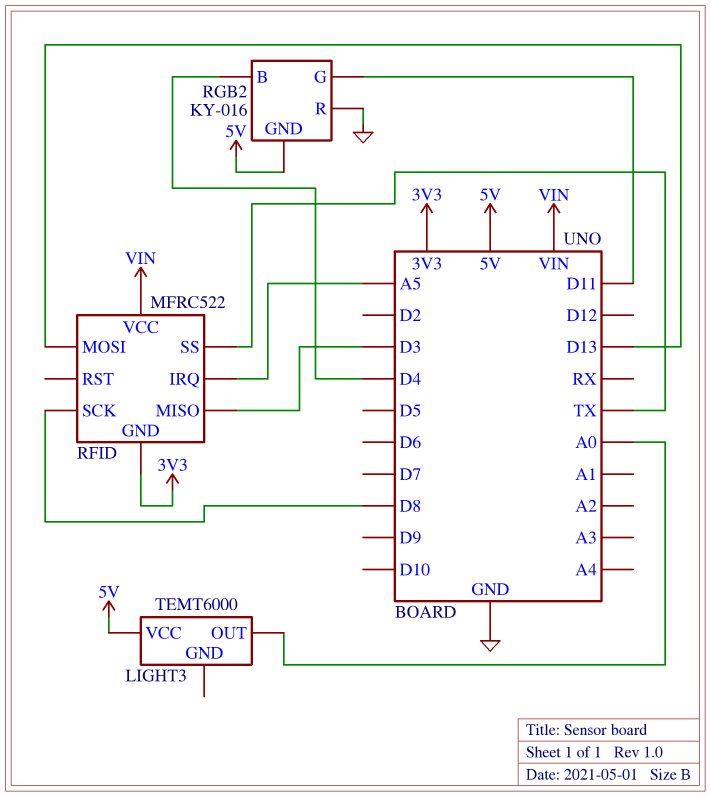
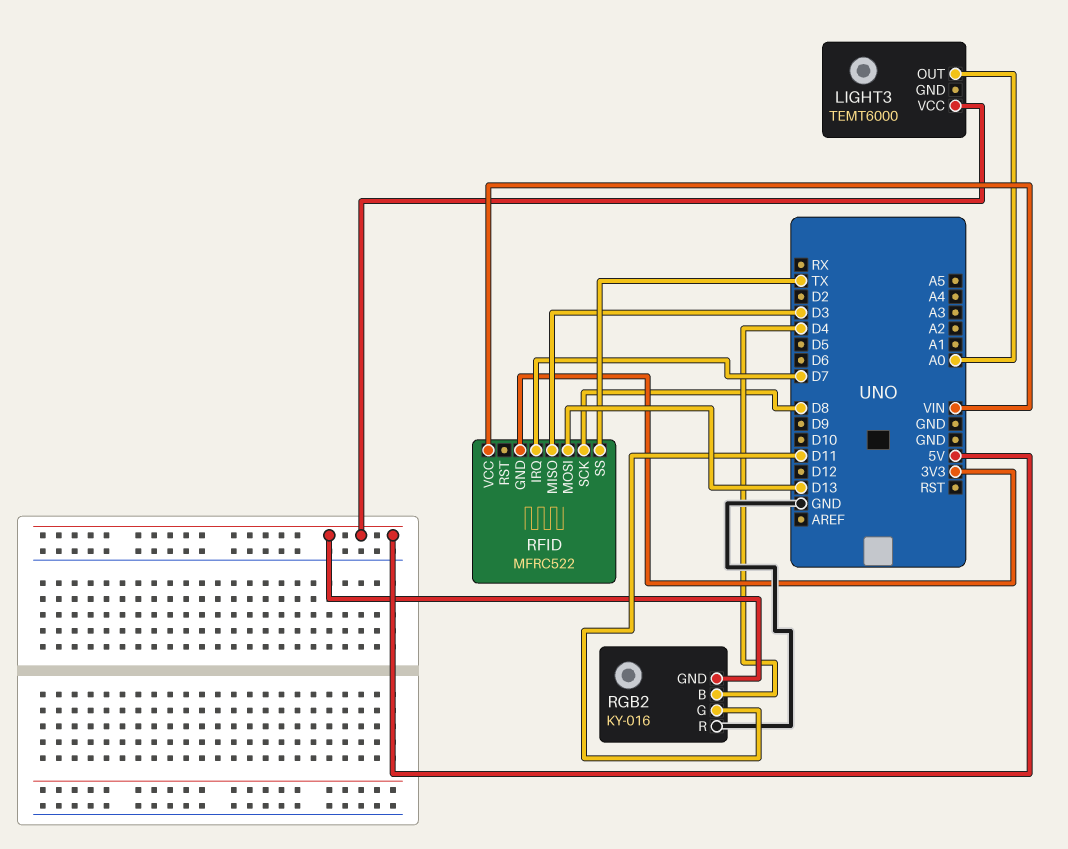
RFID pin IRQ: A5 -> D7

